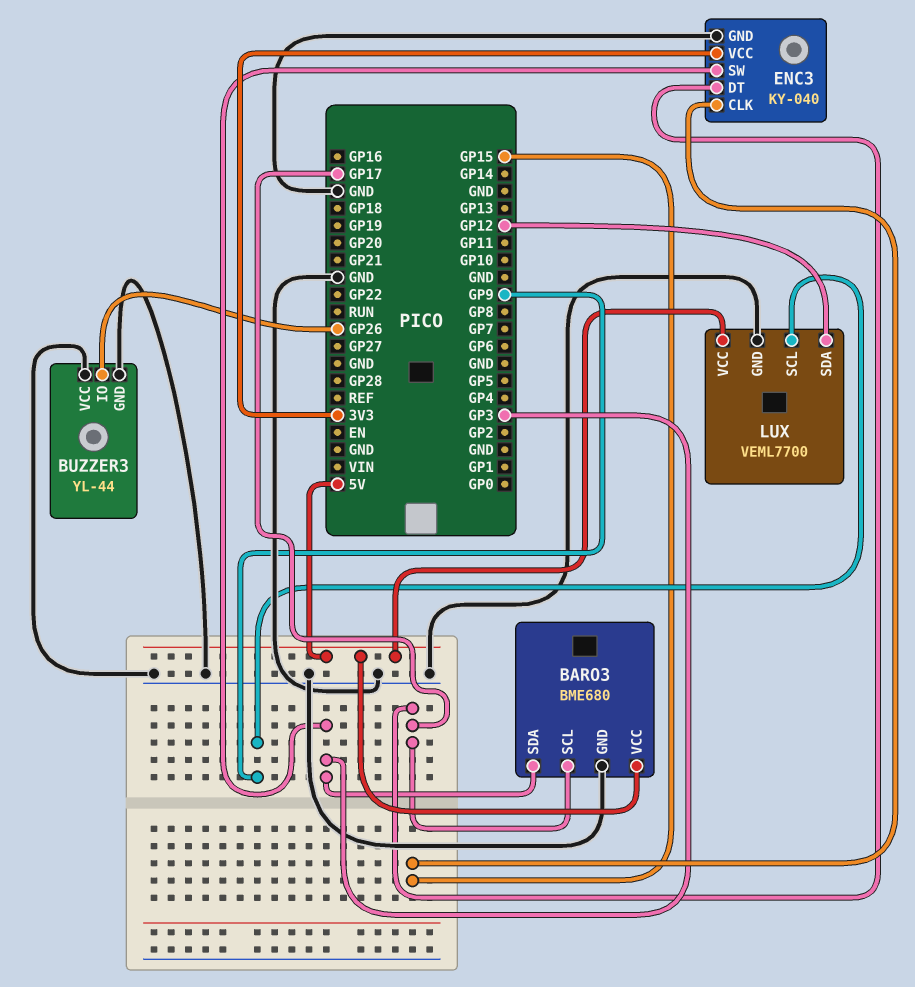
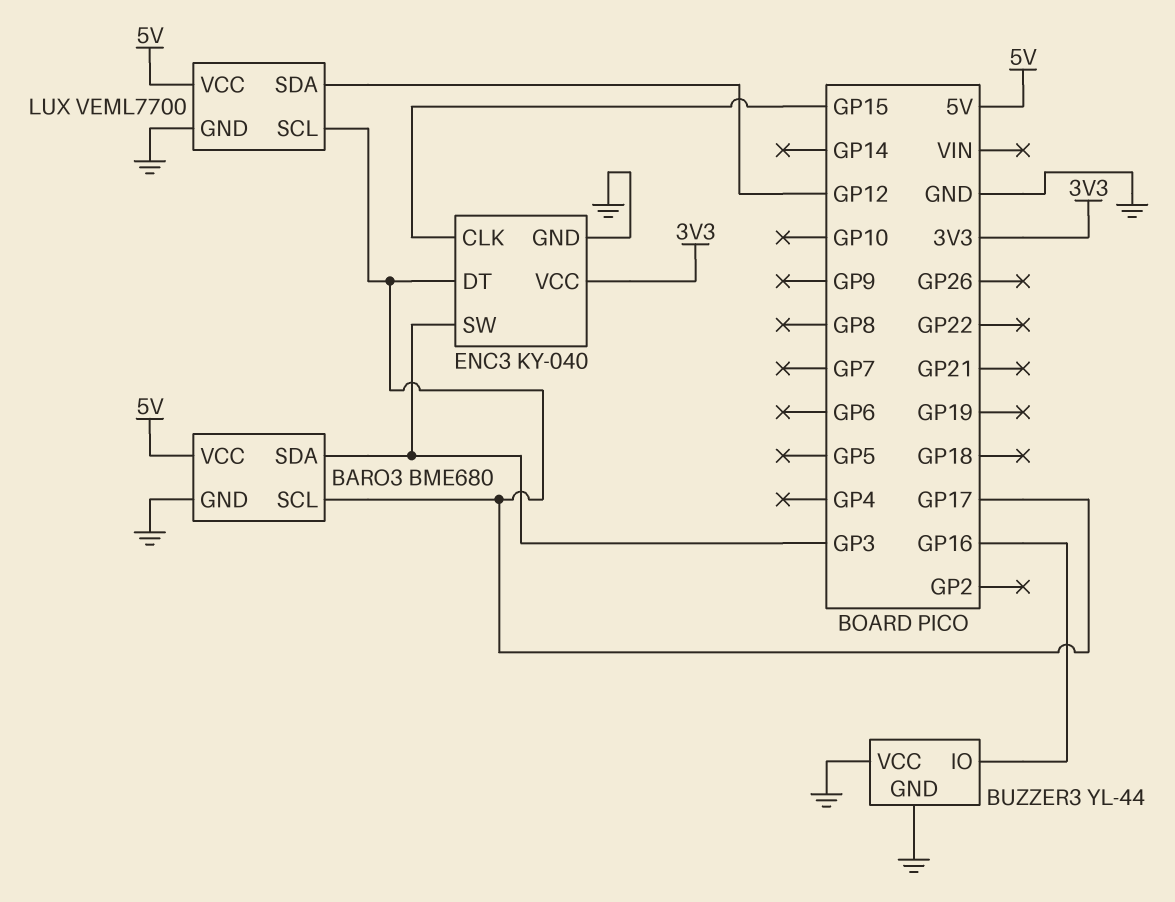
BUZZER3 pin IO: GP26 -> GP16
LUX pin SCL: GP9 -> GP17

